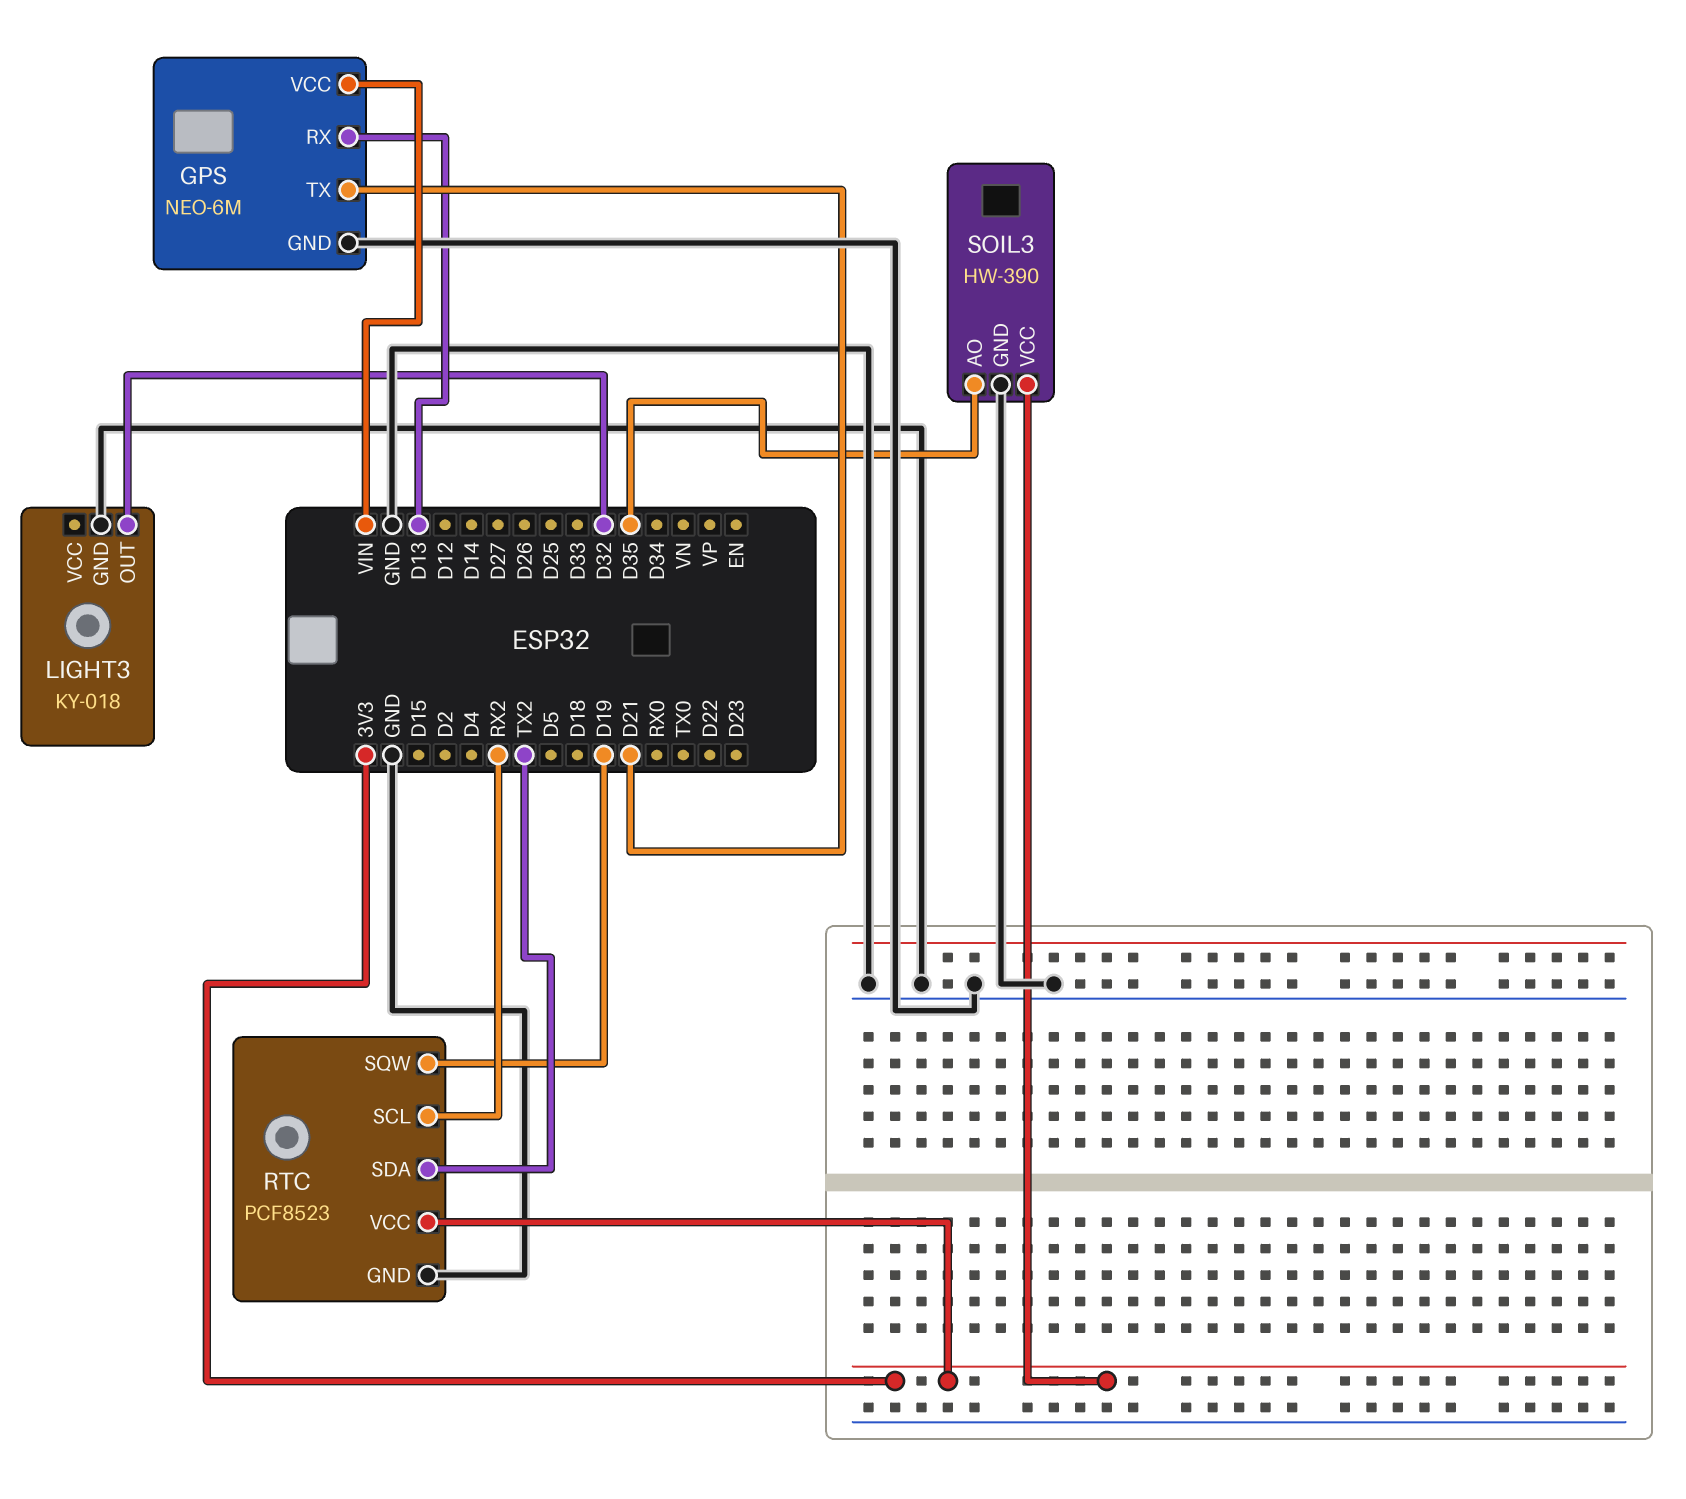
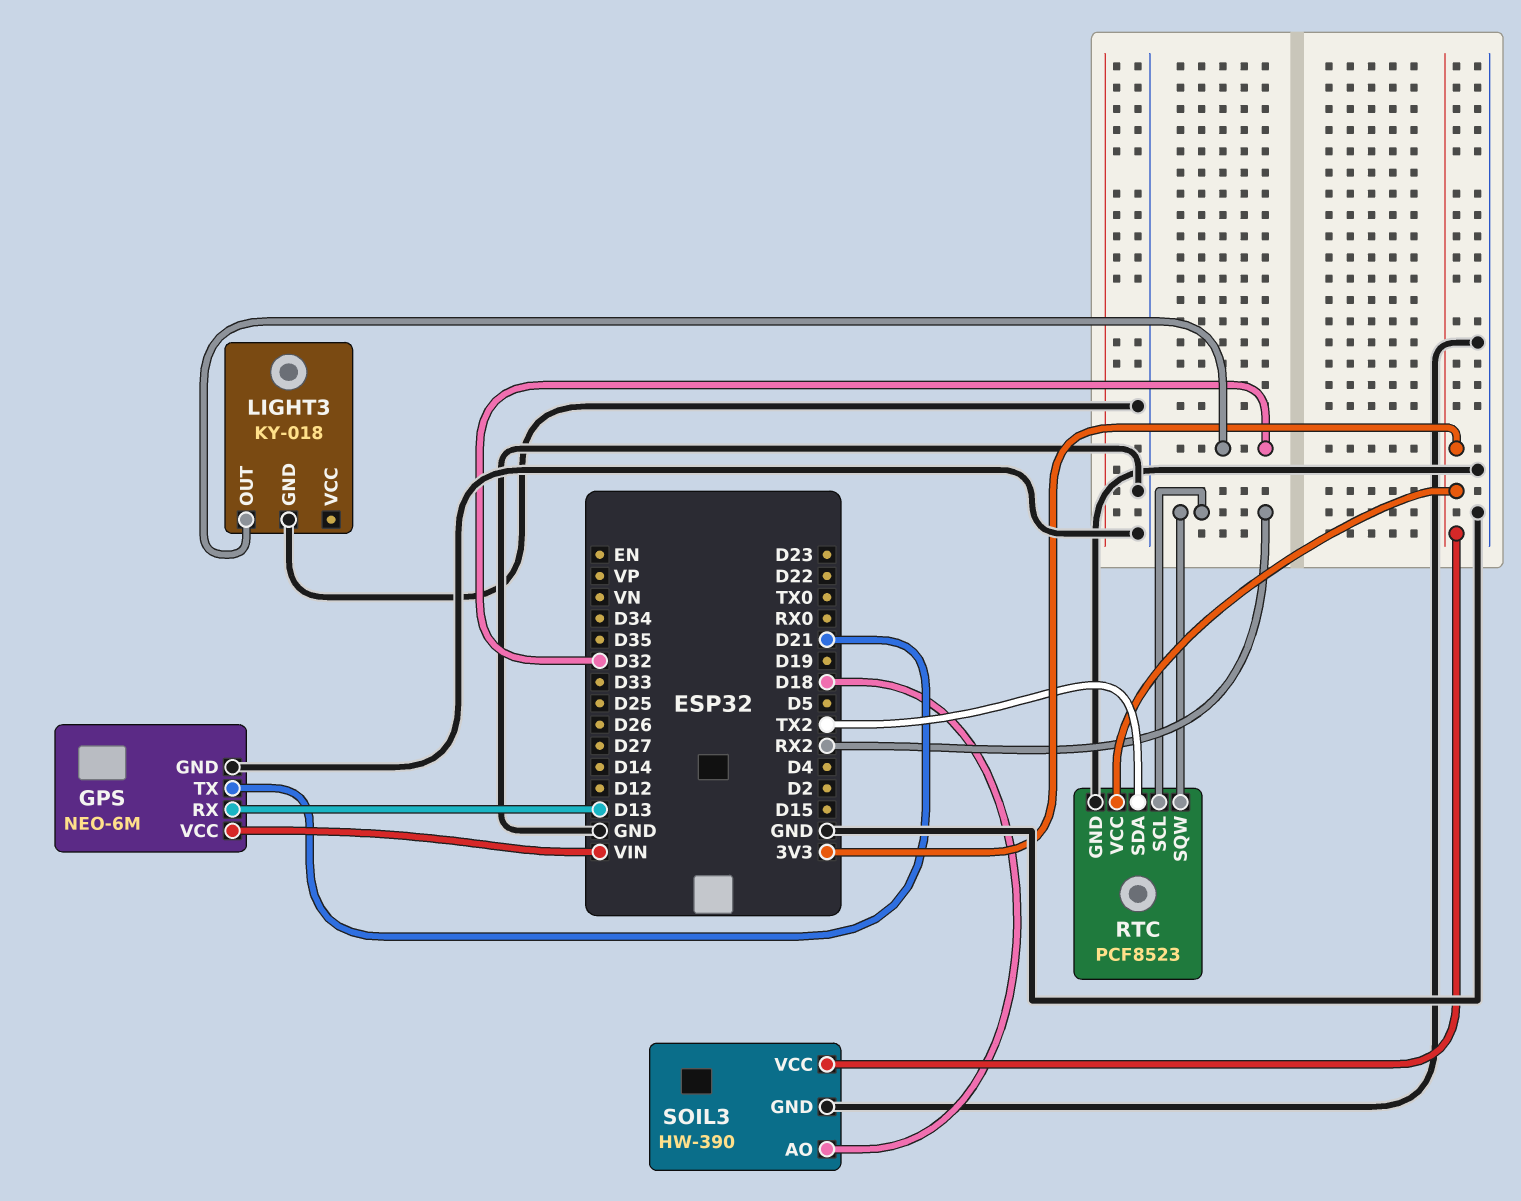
RTC pin SQW: D19 -> RX2
SOIL3 pin AO: D35 -> D18

